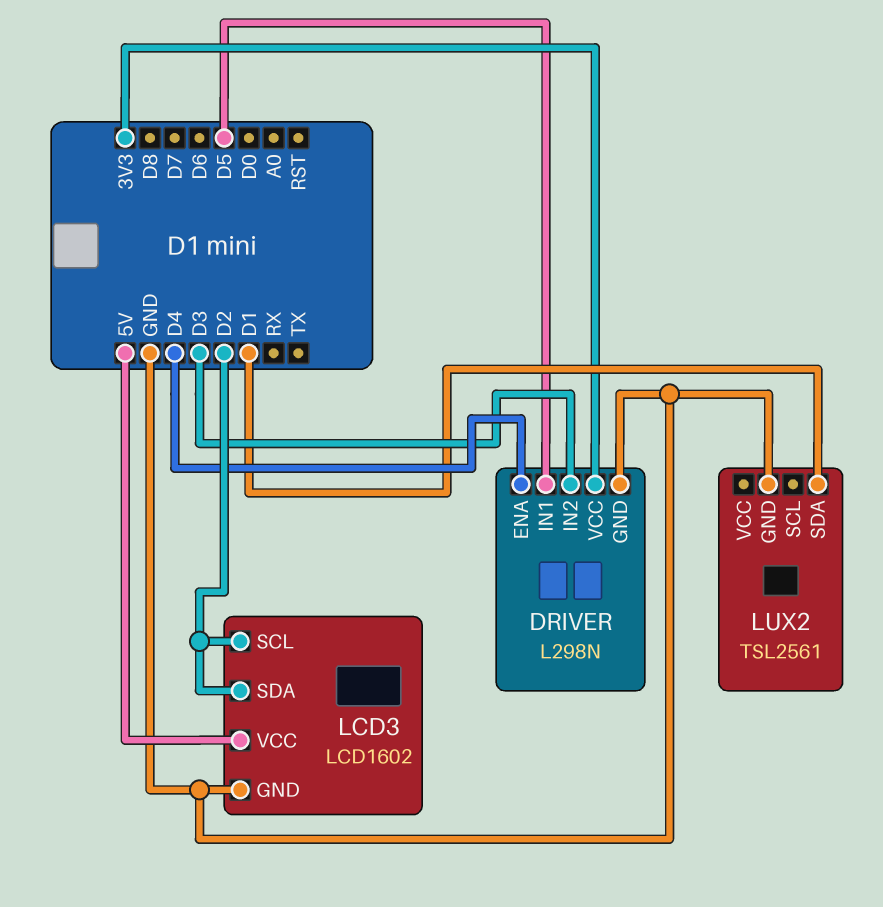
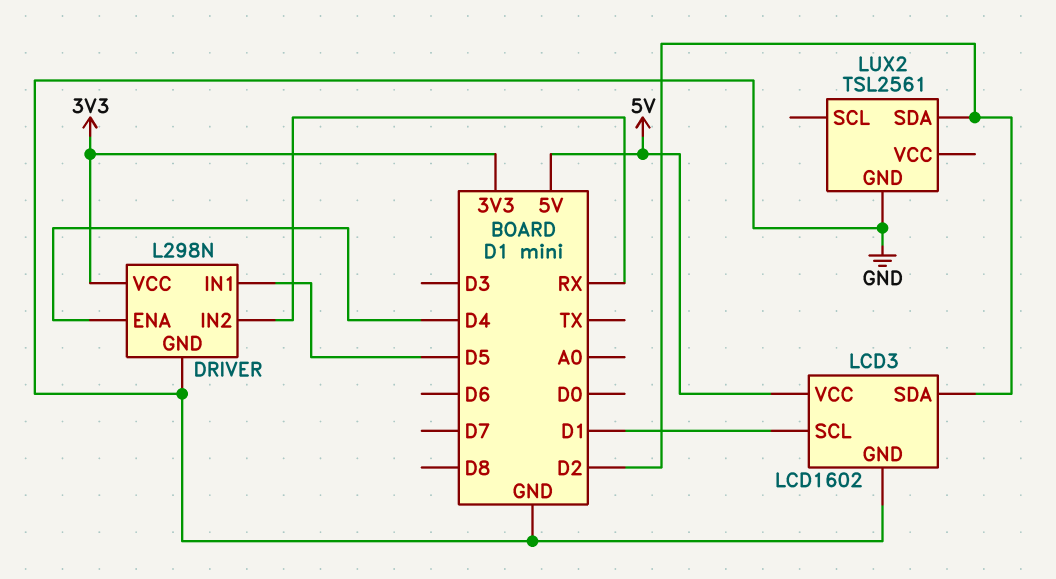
DRIVER pin IN2: D3 -> RX
LCD3 pin SCL: D2 -> D1
LUX2 pin SDA: D1 -> D2

